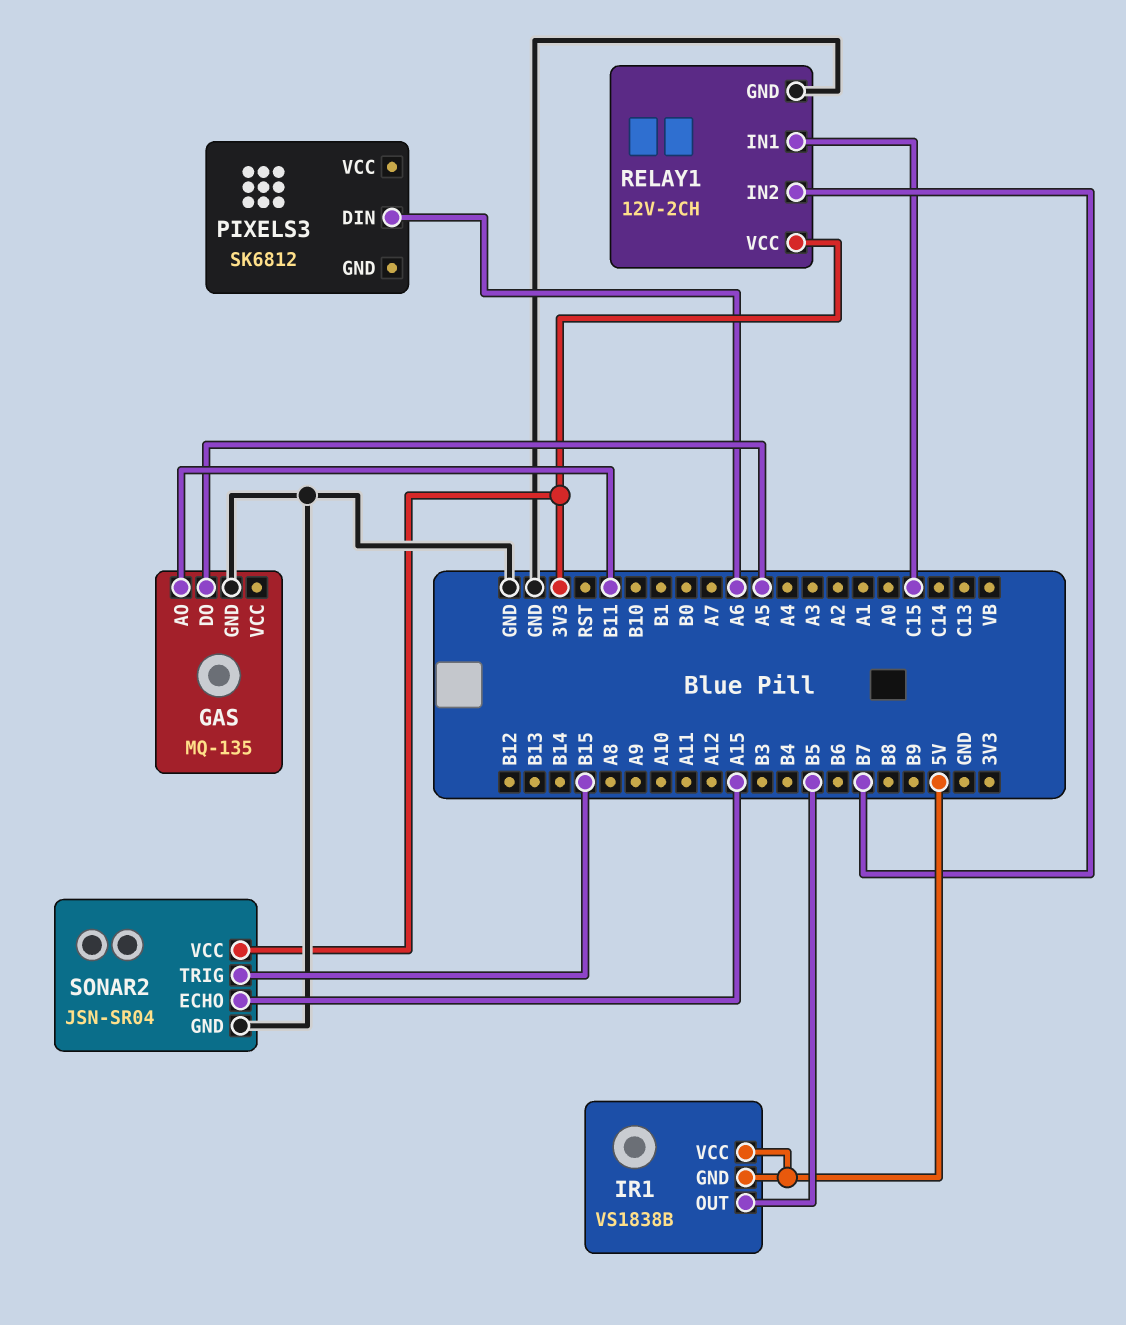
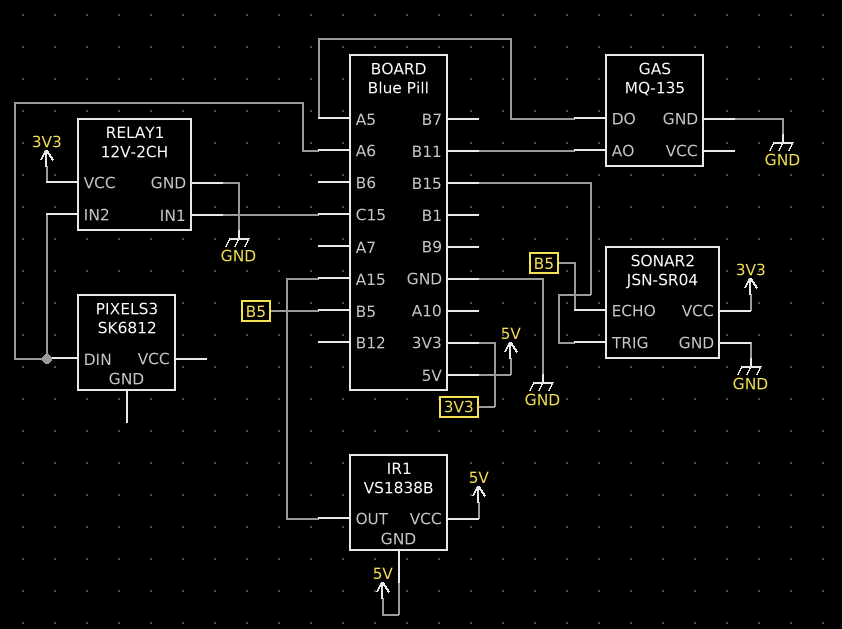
IR1 pin OUT: B5 -> A15
RELAY1 pin IN2: B7 -> A6
SONAR2 pin ECHO: A15 -> B5

